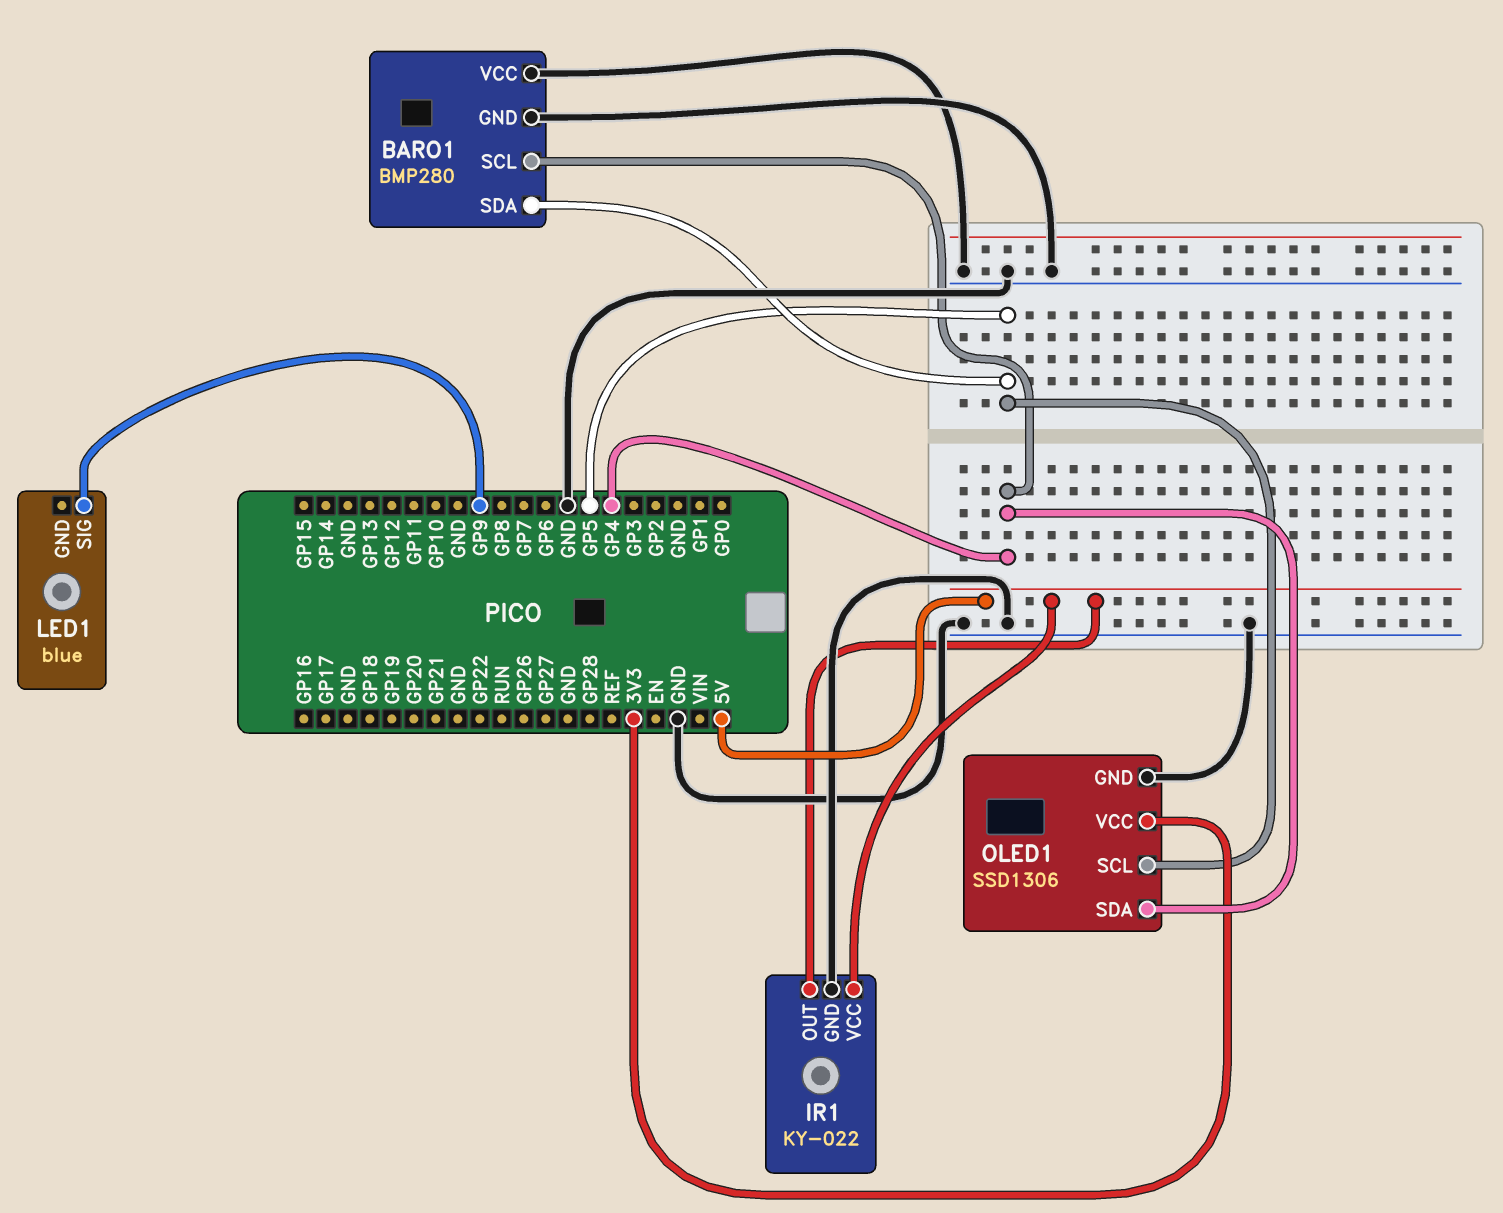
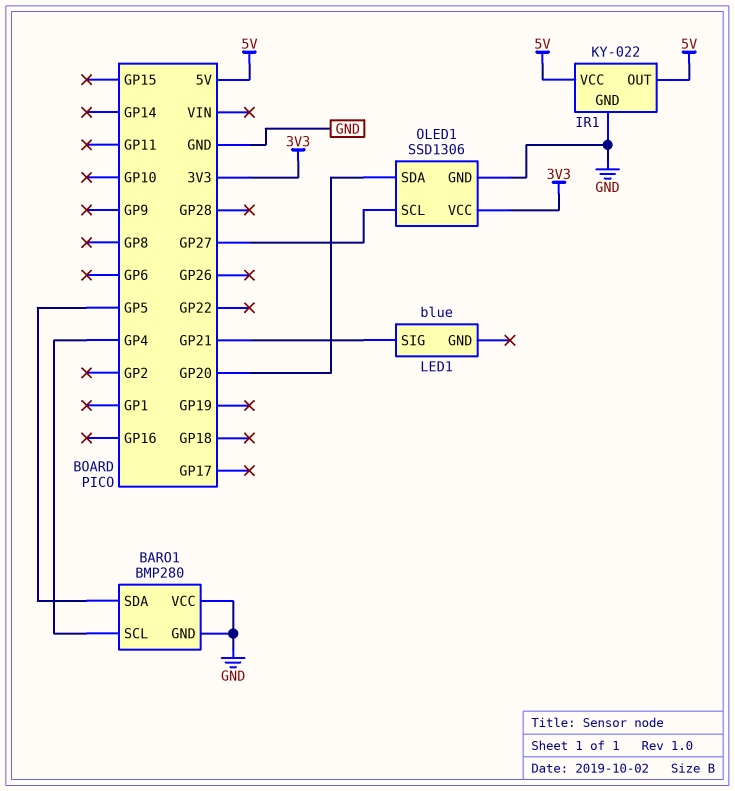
LED1 pin SIG: GP9 -> GP21
OLED1 pin SCL: GP5 -> GP27
OLED1 pin SDA: GP4 -> GP20

